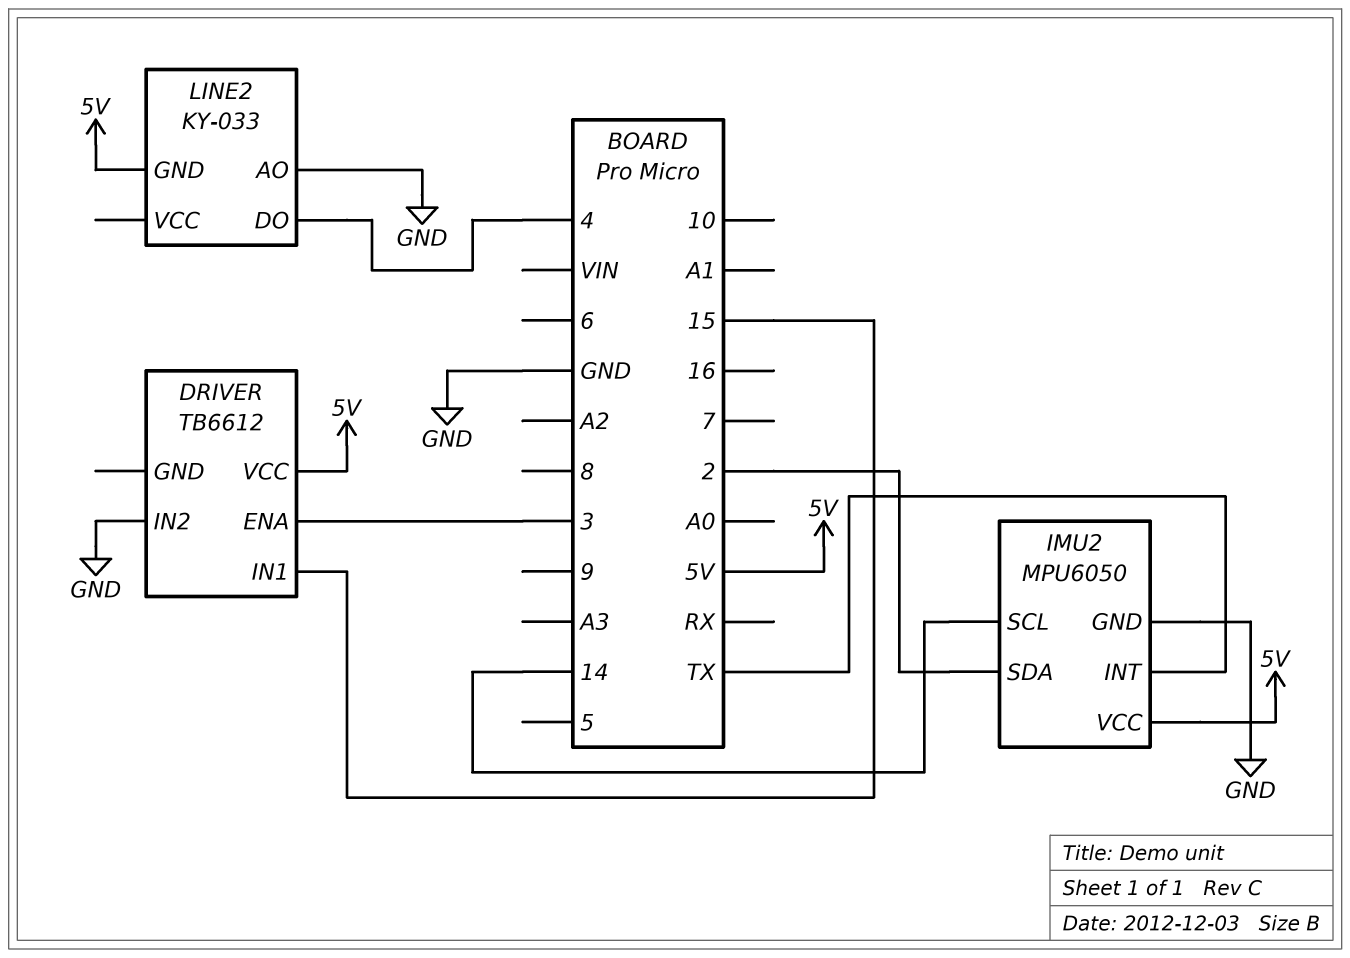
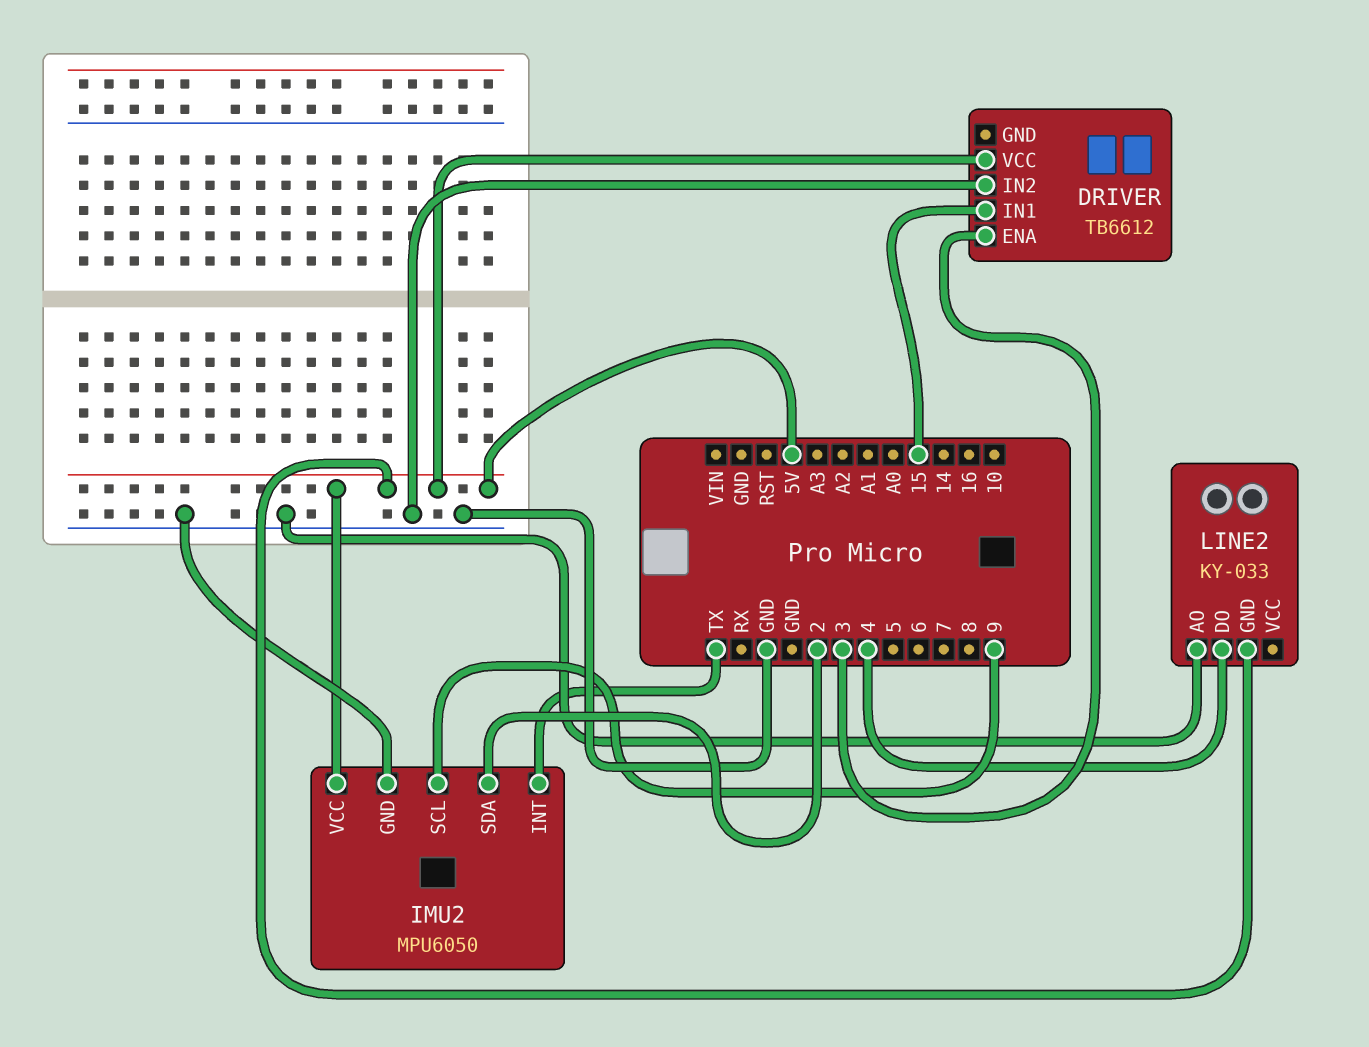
IMU2 pin SCL: 14 -> 9

